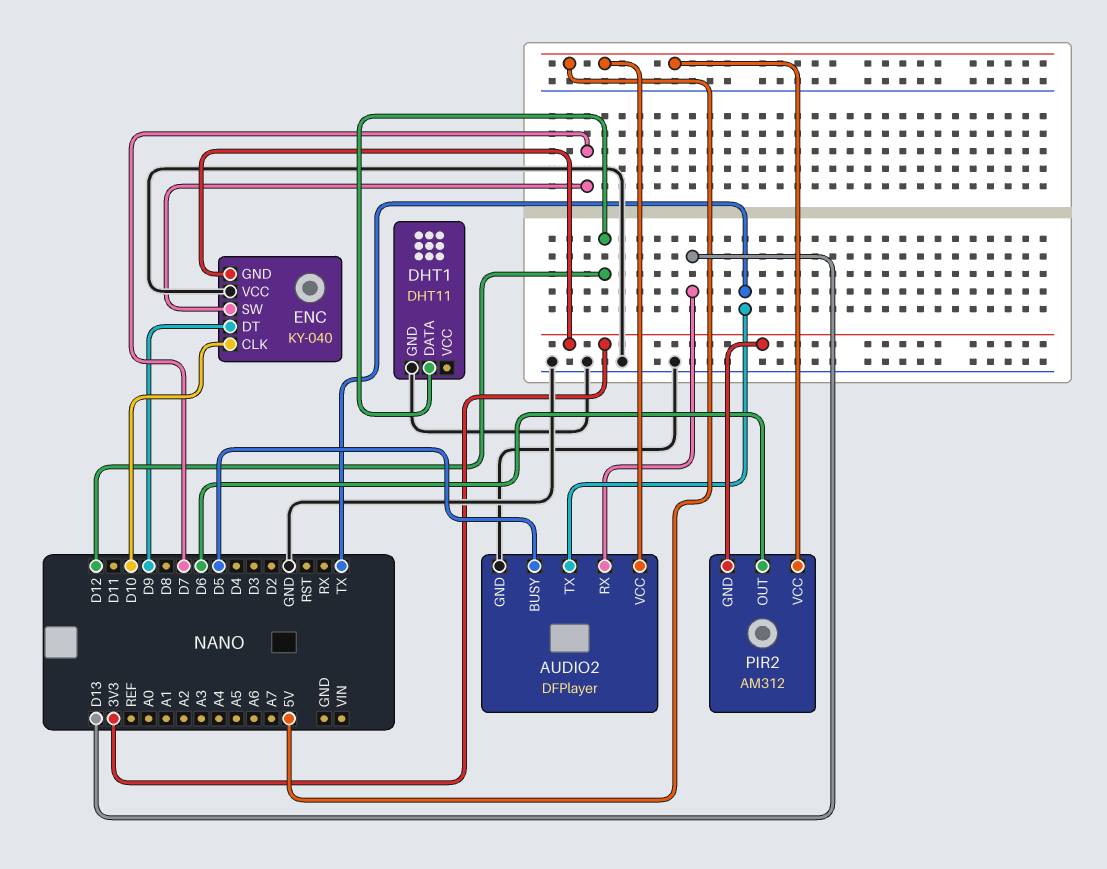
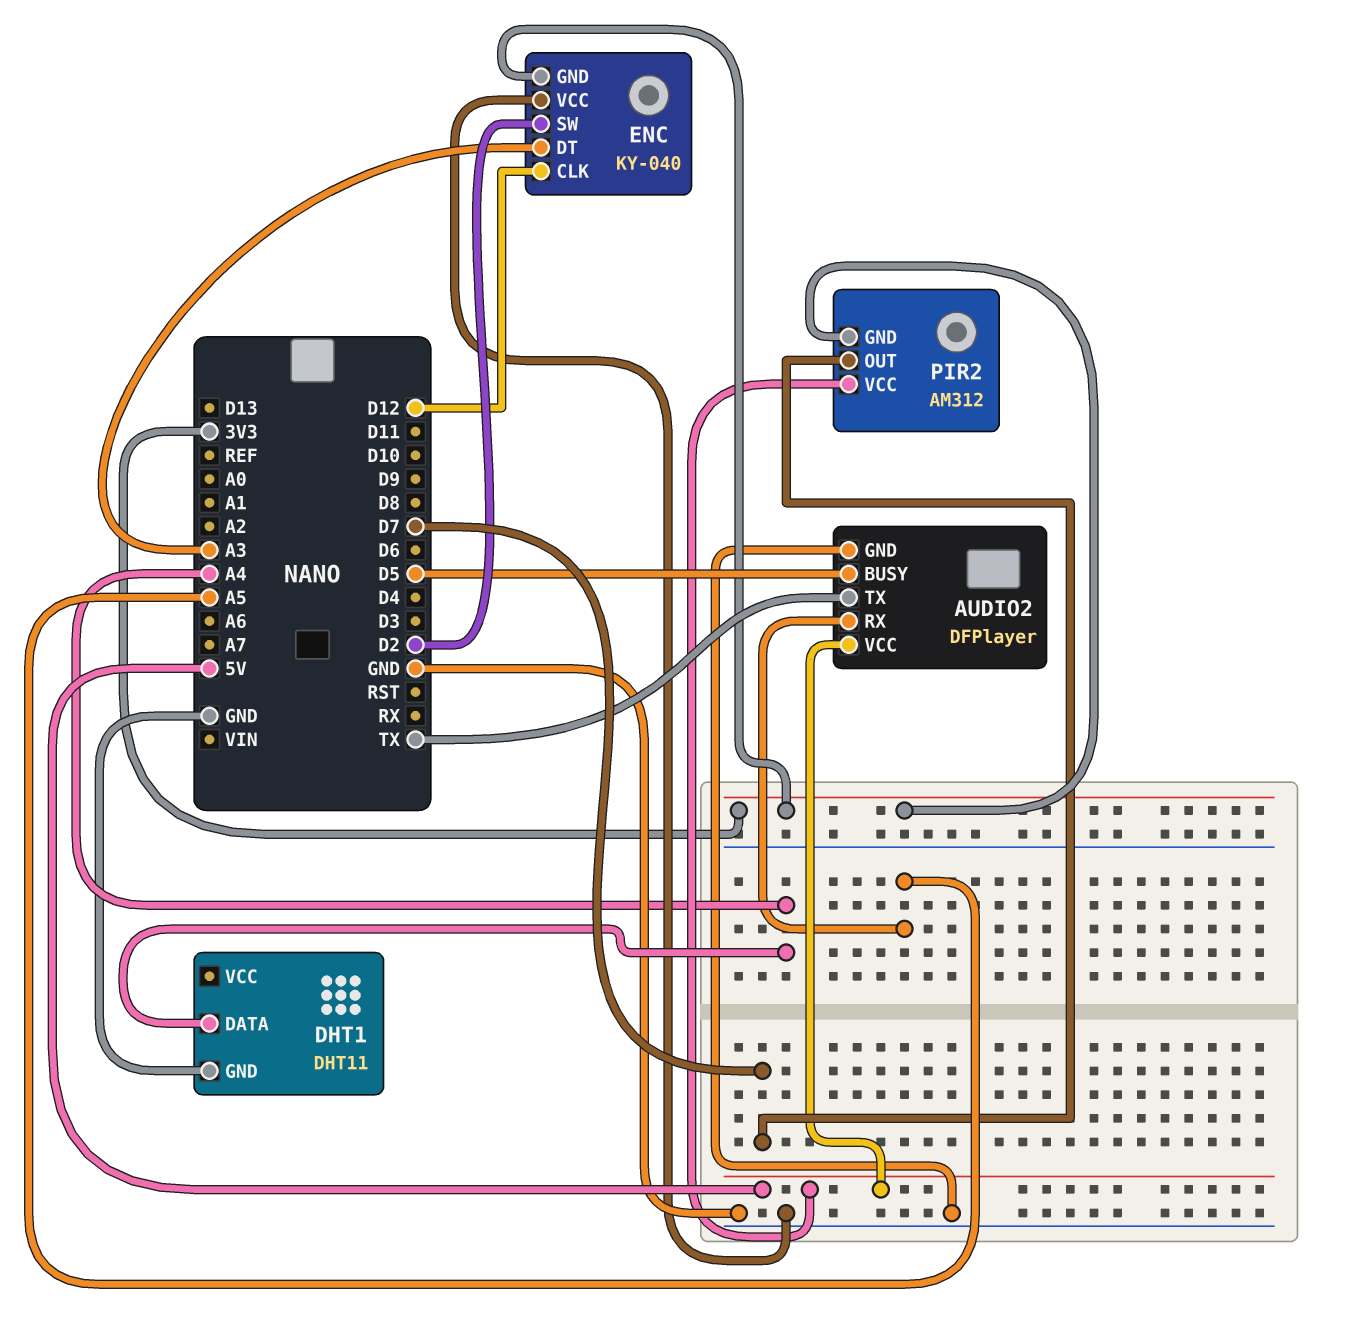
AUDIO2 pin RX: D13 -> A5
DHT1 pin DATA: D12 -> A4
ENC pin CLK: D10 -> D12
ENC pin DT: D9 -> A3
ENC pin SW: D7 -> D2
PIR2 pin OUT: D6 -> D7

